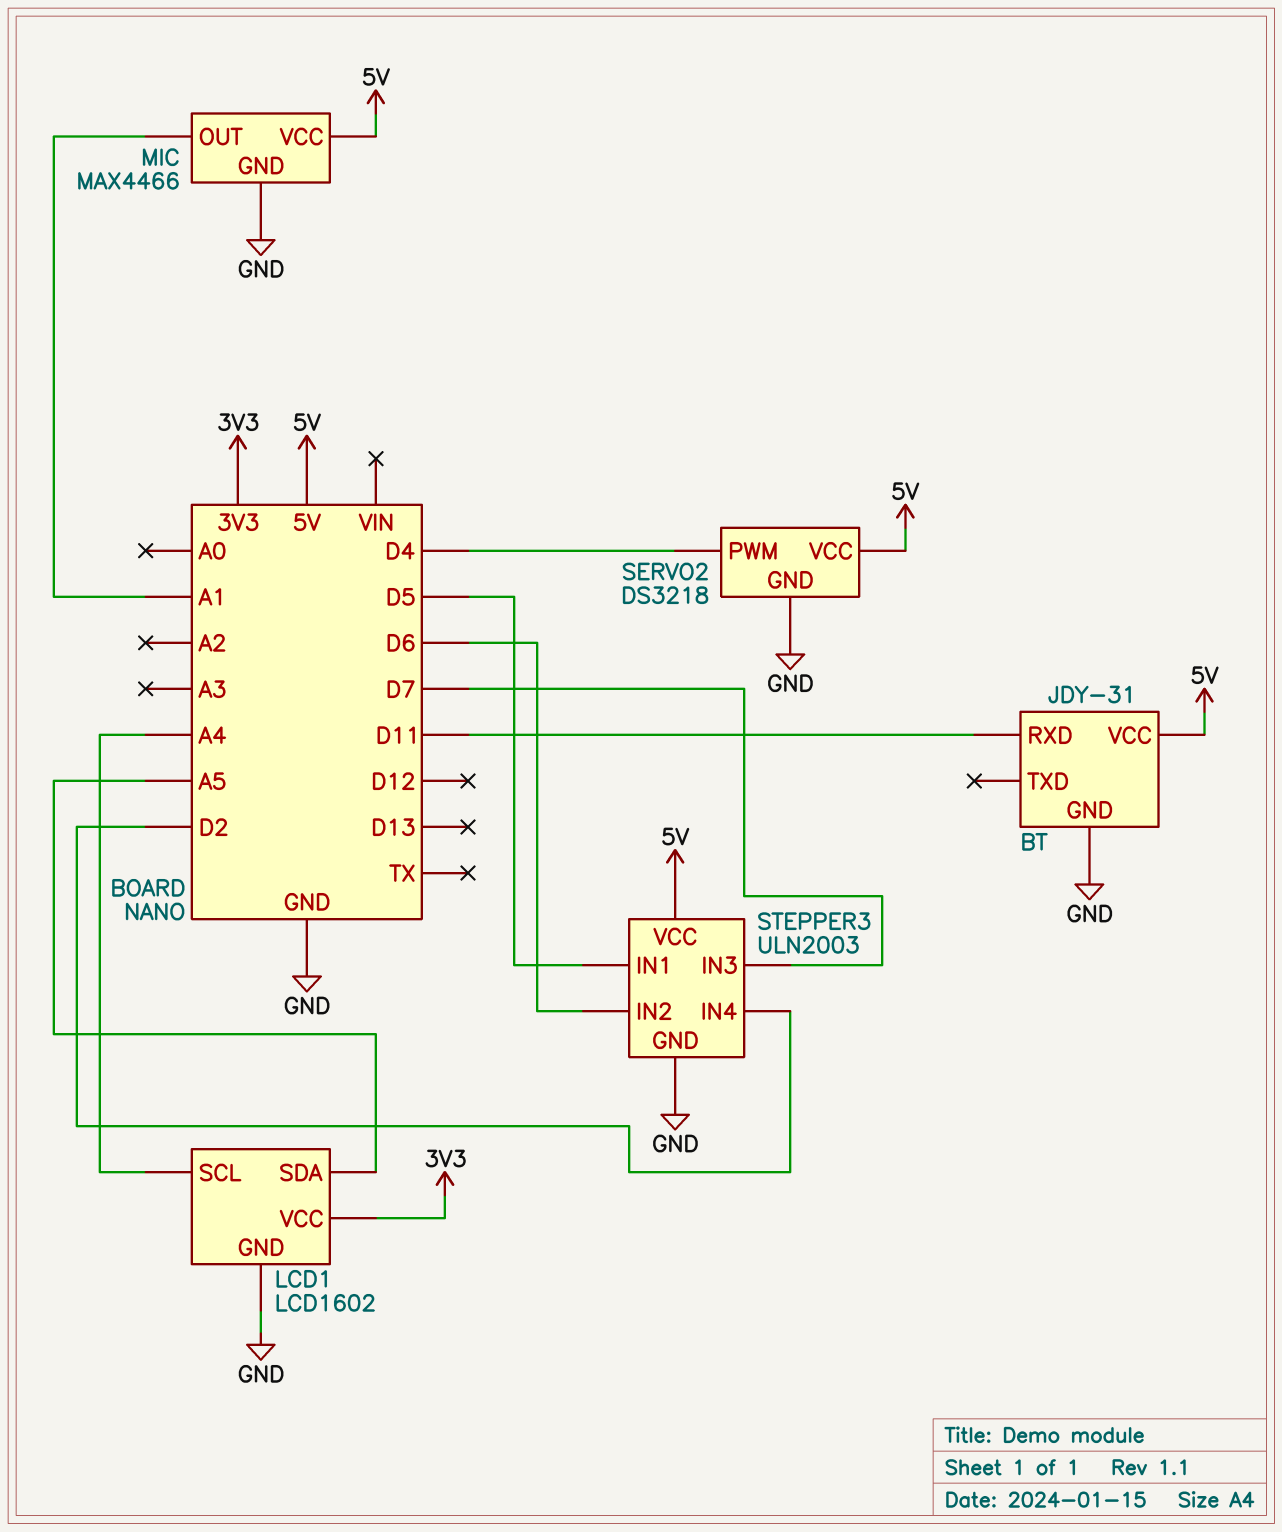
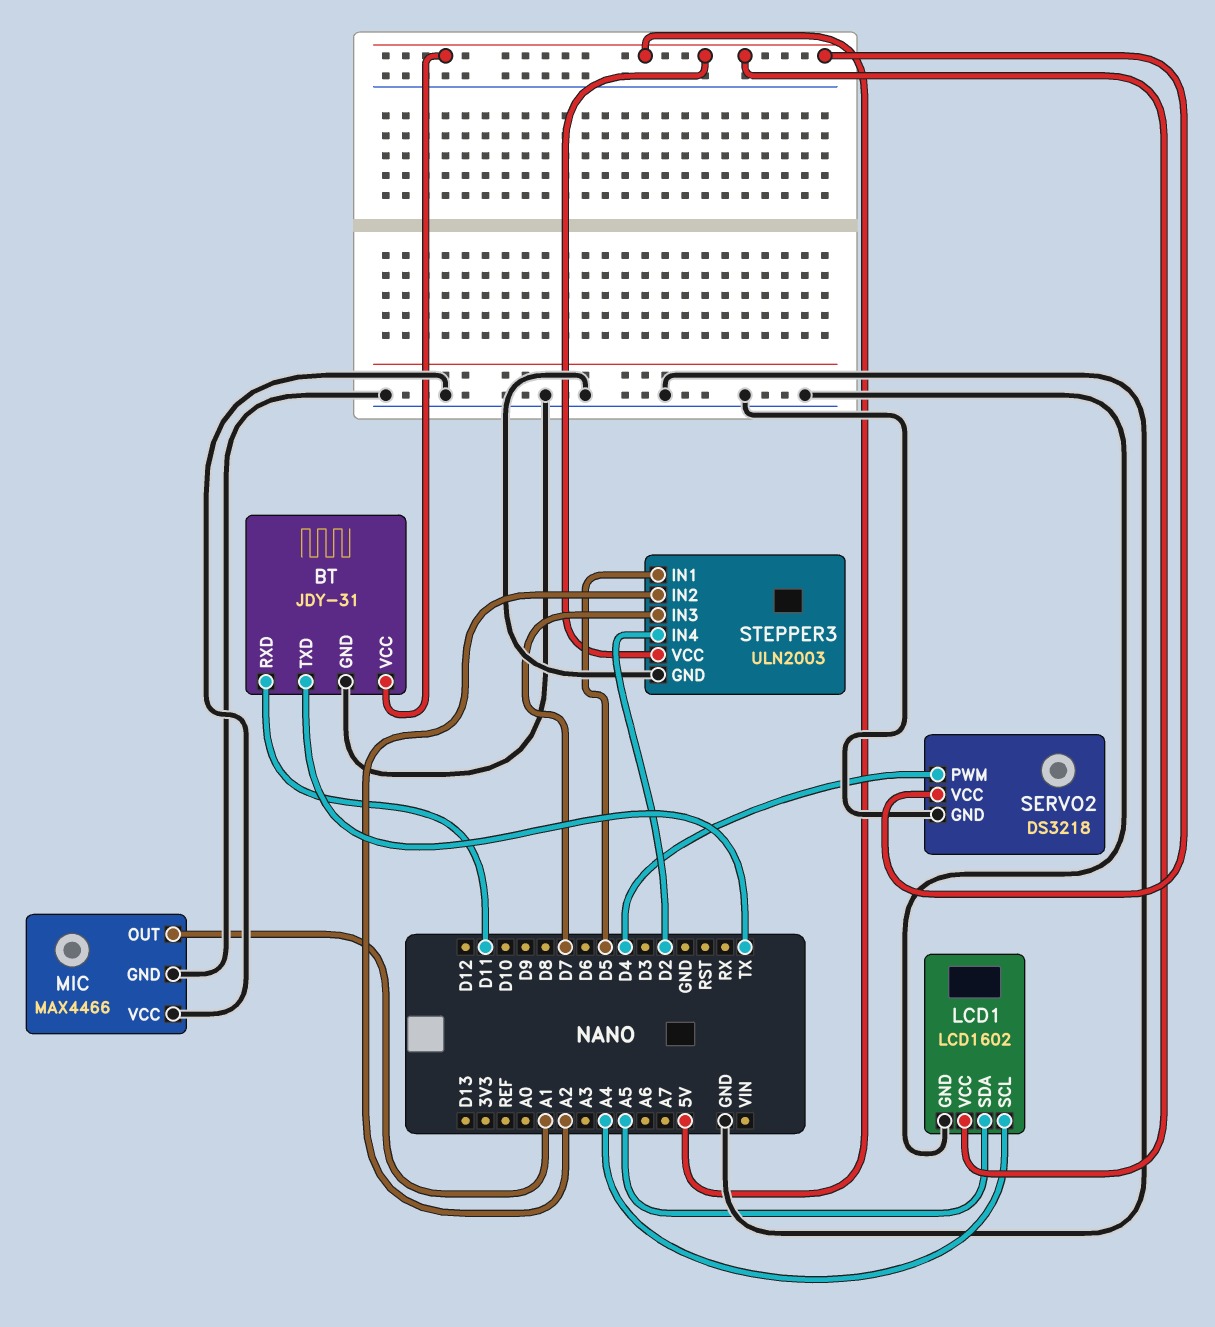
BT pin TXD: none -> TX
LCD1 pin VCC: 3V3 -> 5V
MIC pin VCC: 5V -> GND
STEPPER3 pin IN2: D6 -> A2

